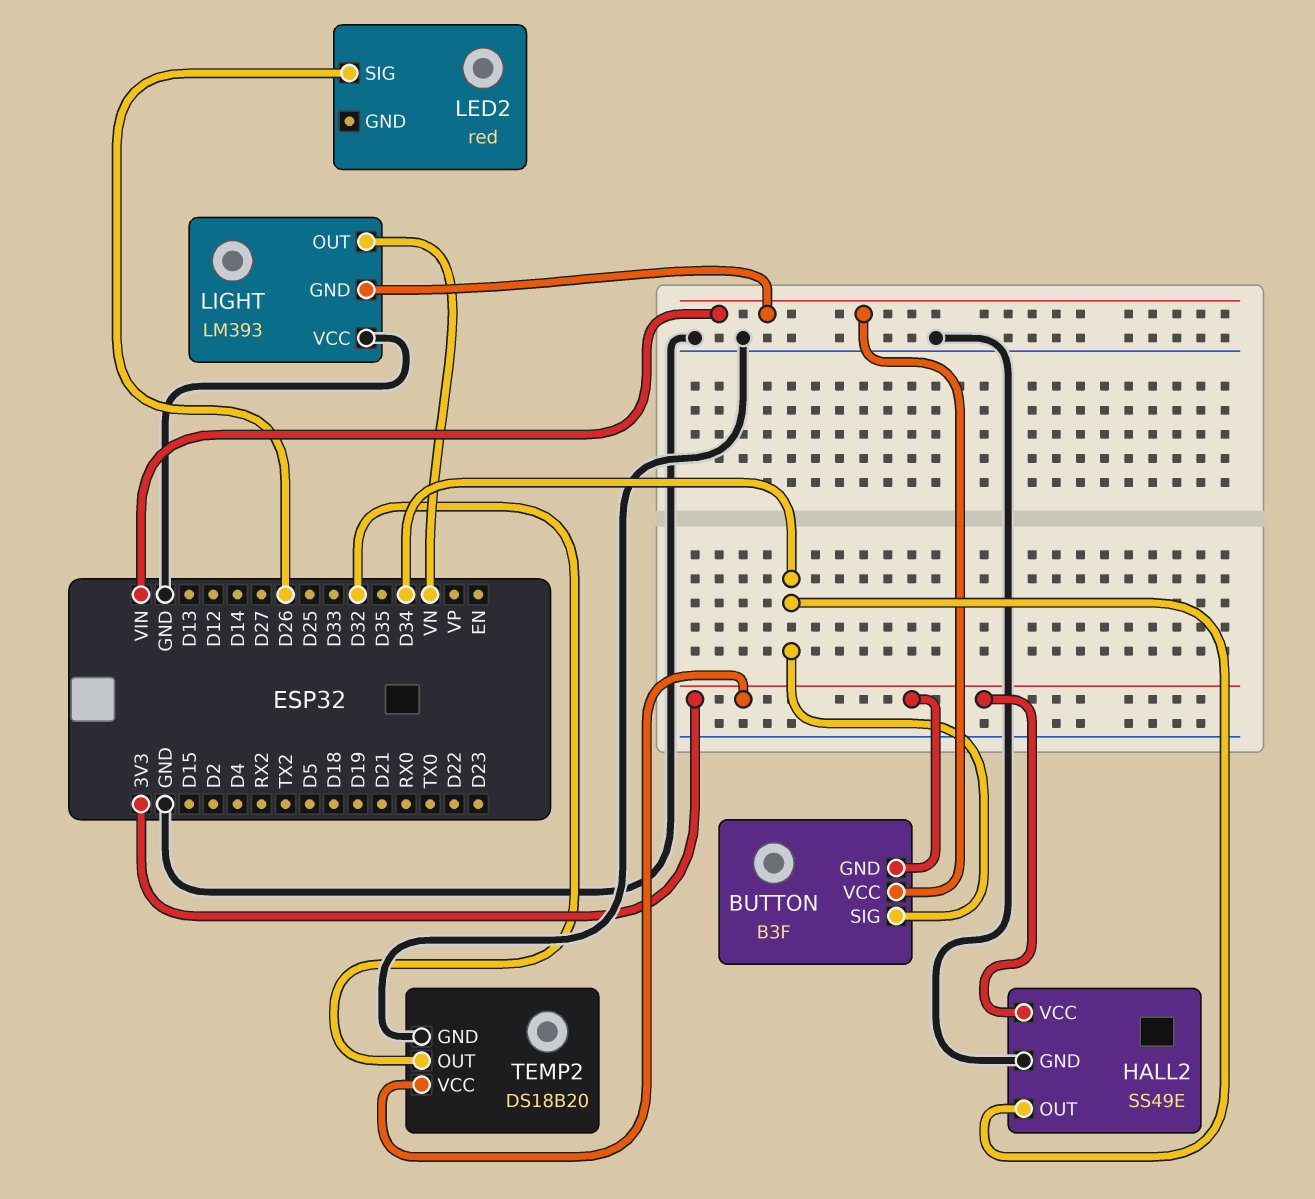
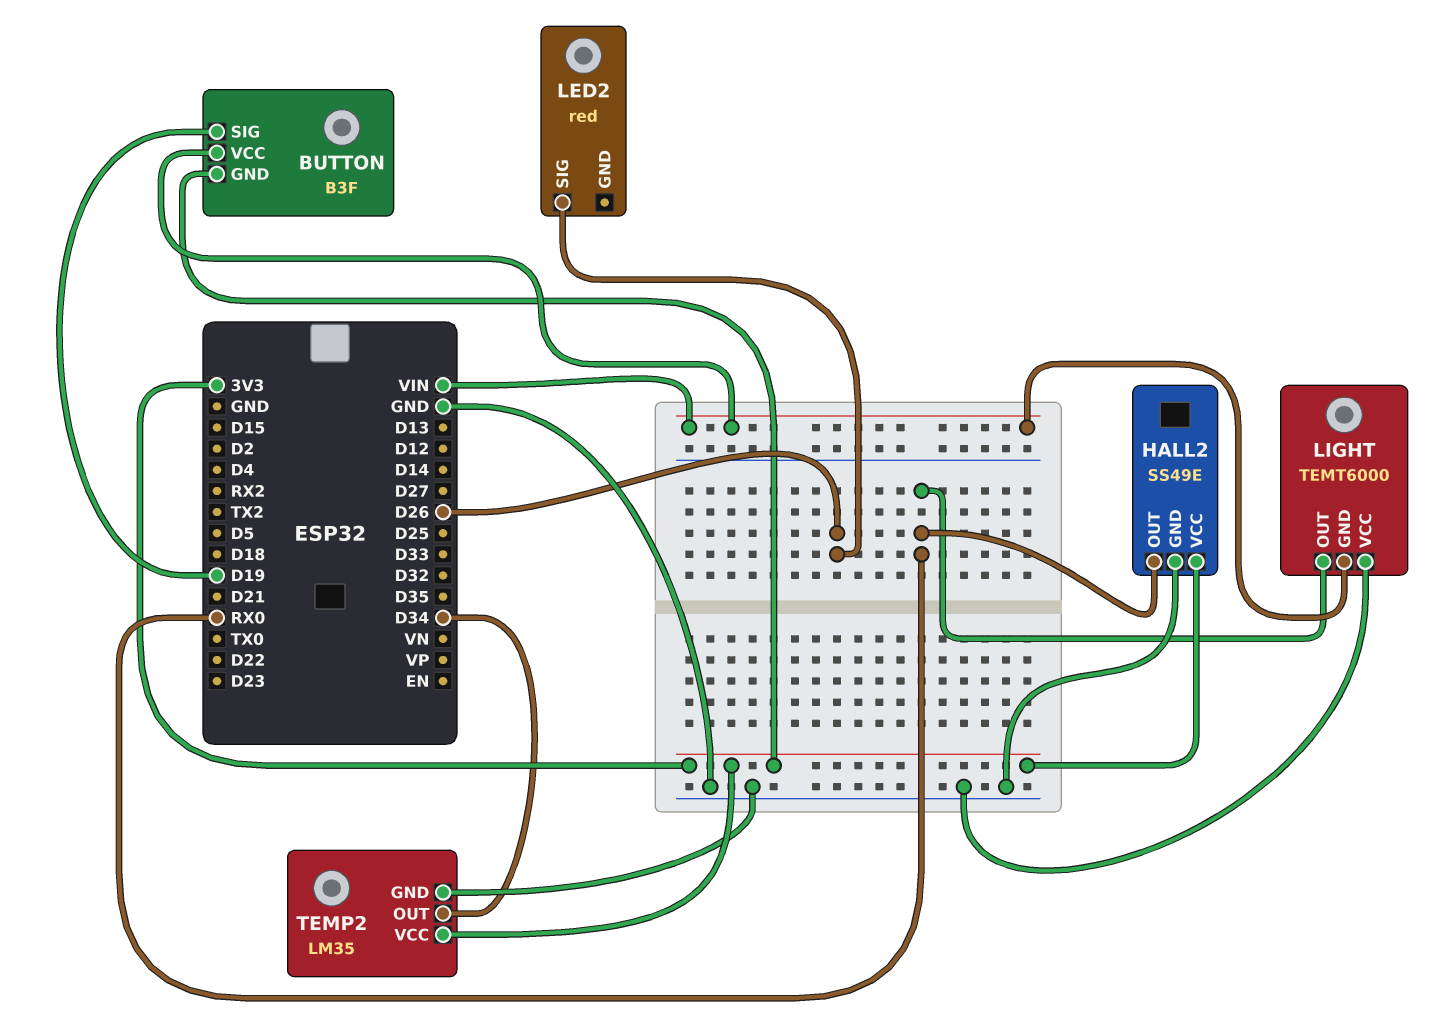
BUTTON pin SIG: D34 -> D19
HALL2 pin OUT: D34 -> RX0
LIGHT: LM393 -> TEMT6000
LIGHT pin OUT: VN -> RX0
TEMP2: DS18B20 -> LM35
TEMP2 pin OUT: D32 -> D34

